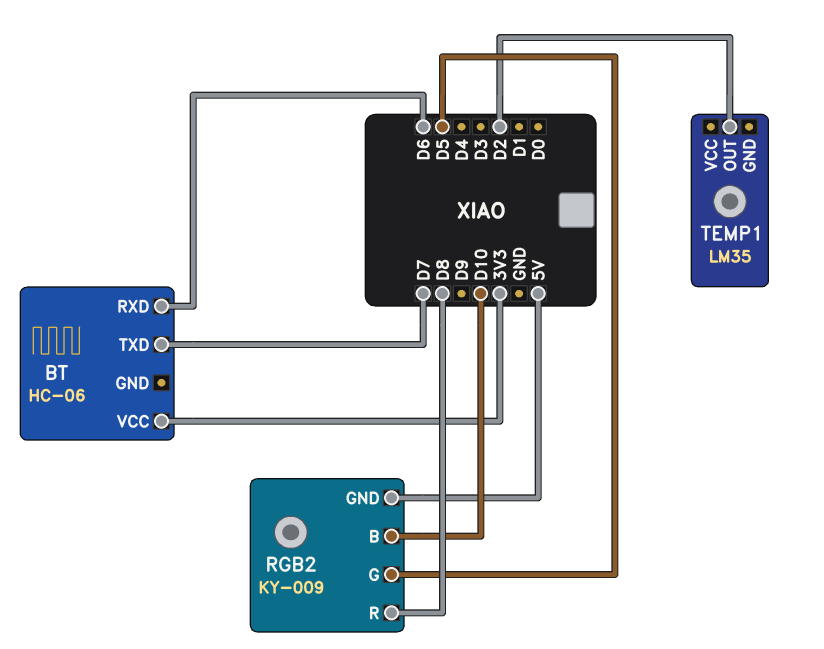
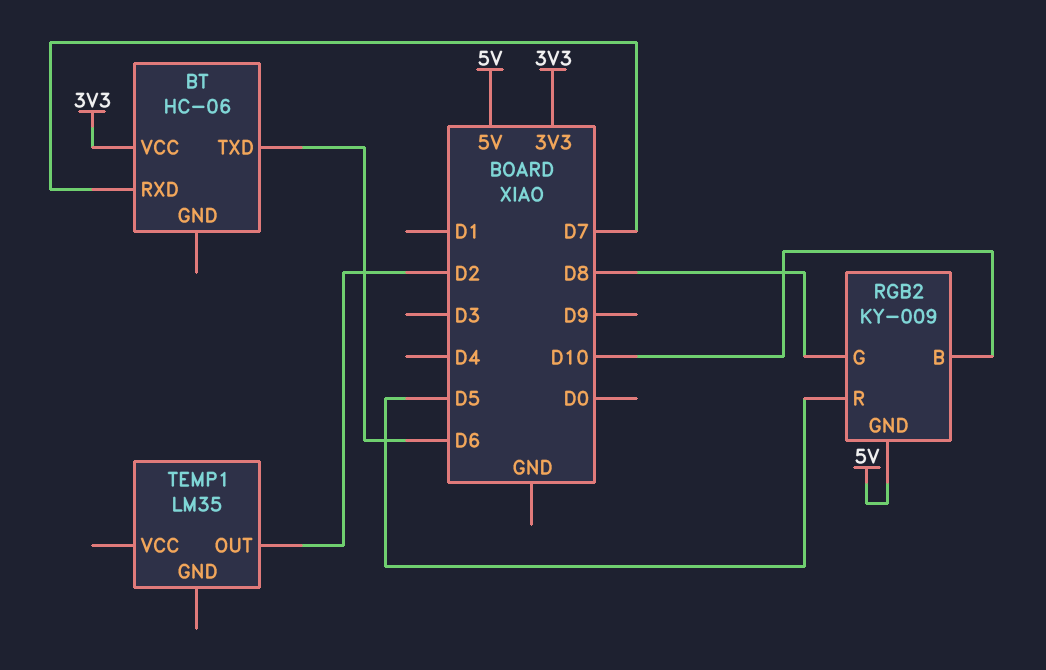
BT pin RXD: D6 -> D7
BT pin TXD: D7 -> D6
RGB2 pin G: D5 -> D8
RGB2 pin R: D8 -> D5

